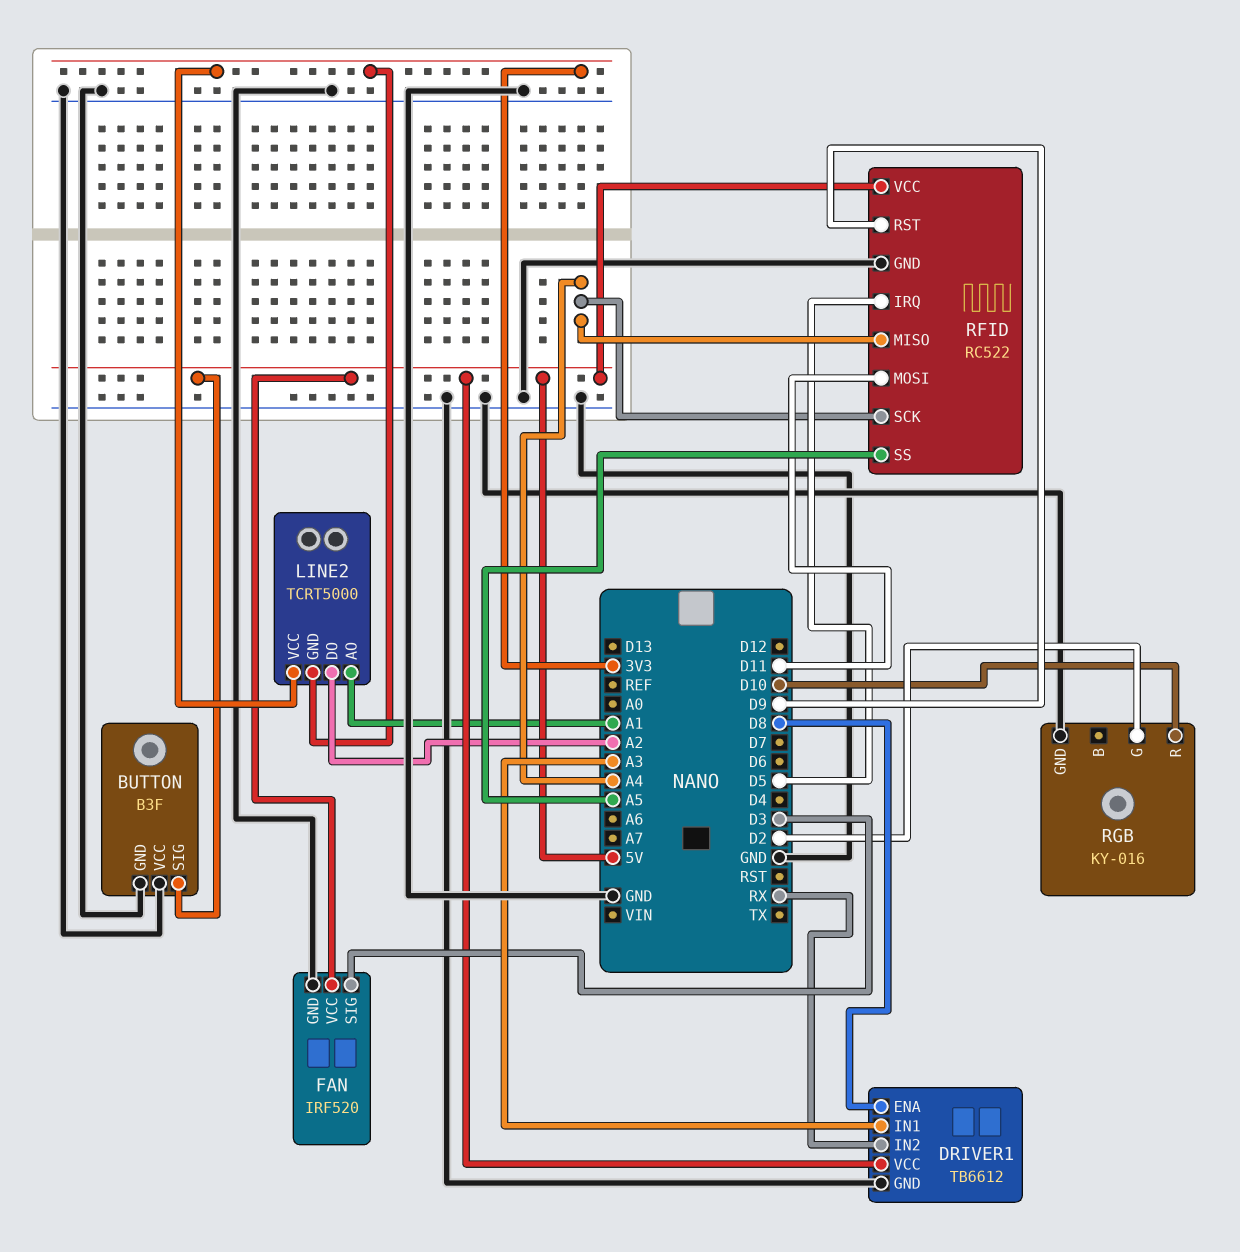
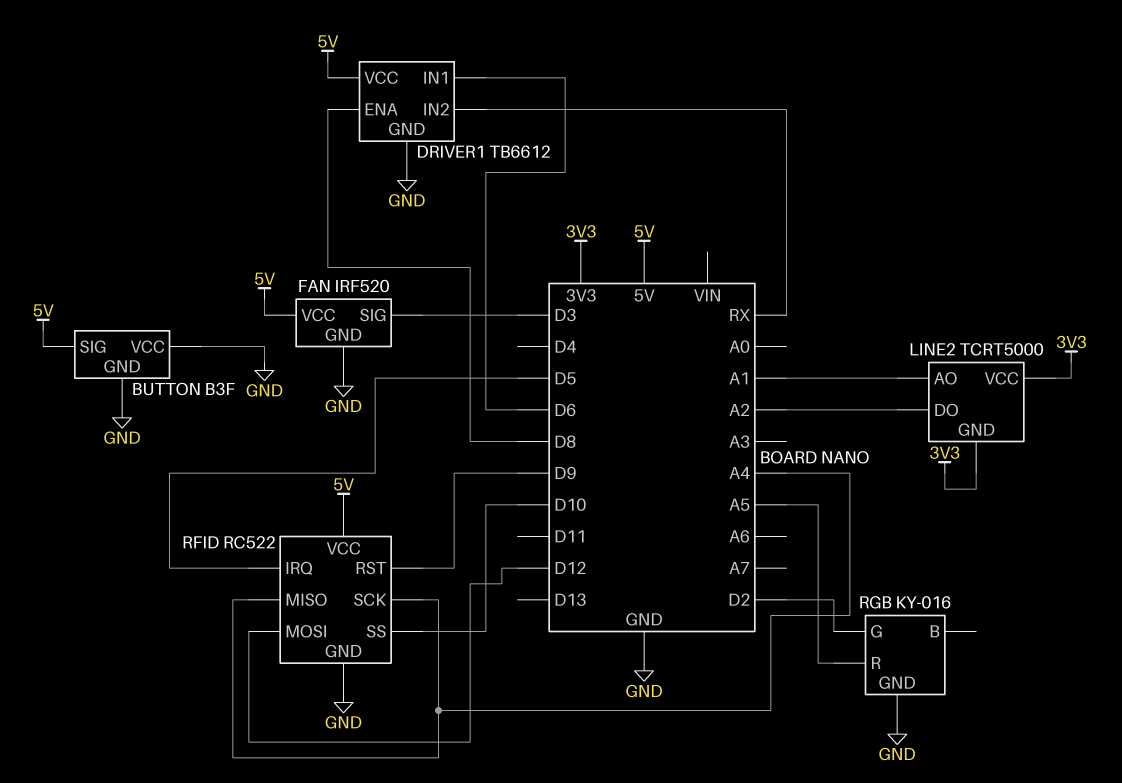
DRIVER1 pin IN1: A3 -> D6
RFID pin MOSI: D11 -> D12
RFID pin SS: A5 -> D10
RGB pin R: D10 -> A5

